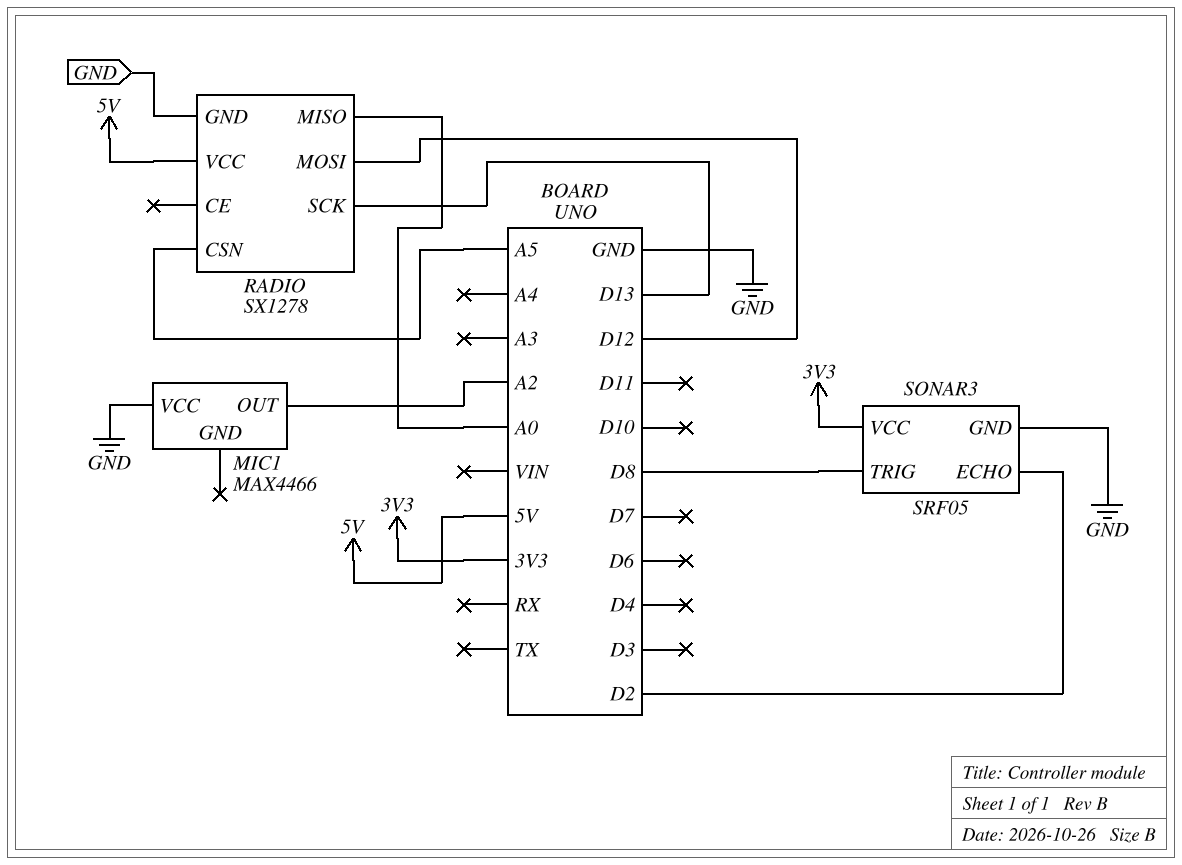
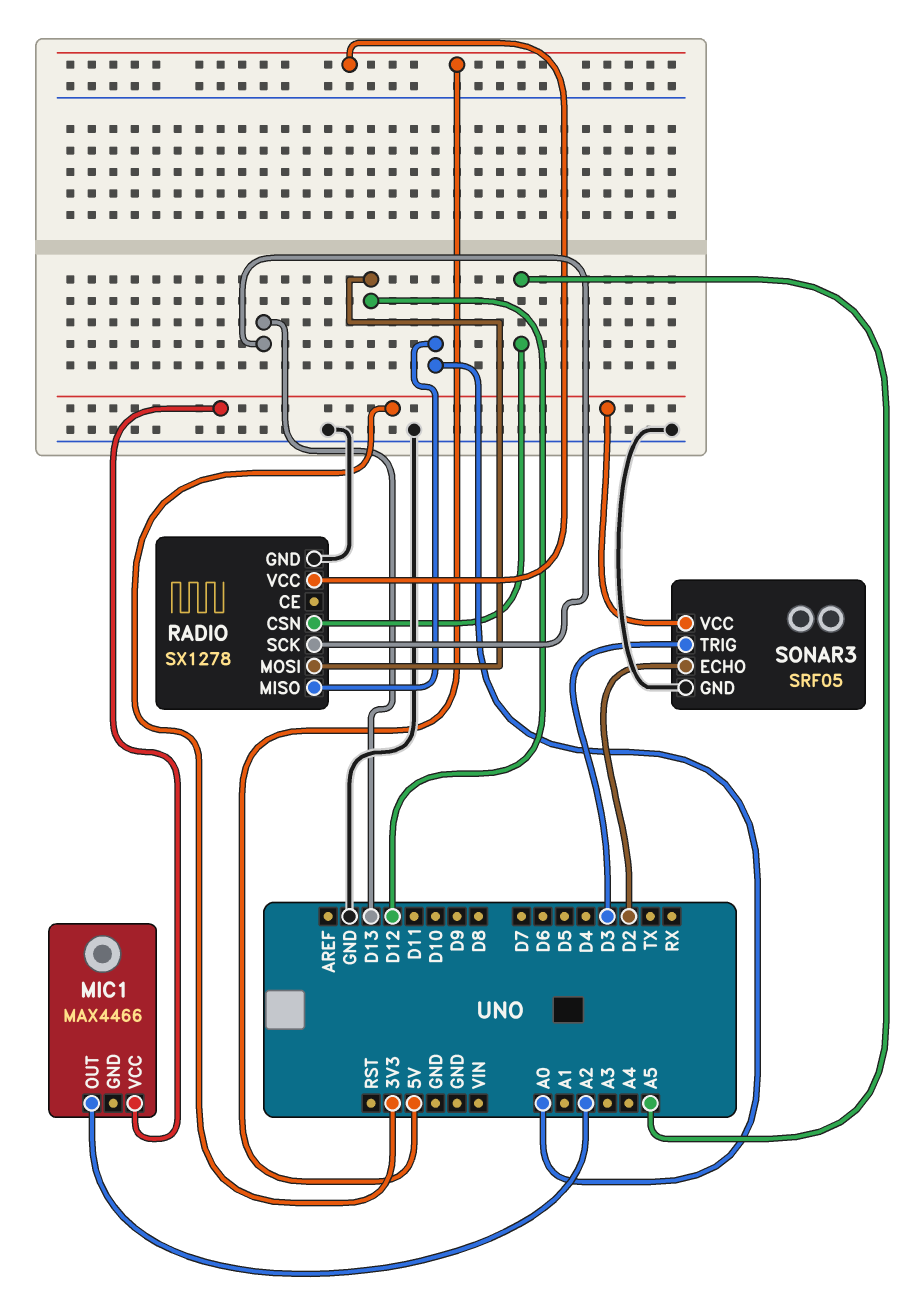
MIC1 pin VCC: GND -> 3V3
SONAR3 pin TRIG: D8 -> D3

